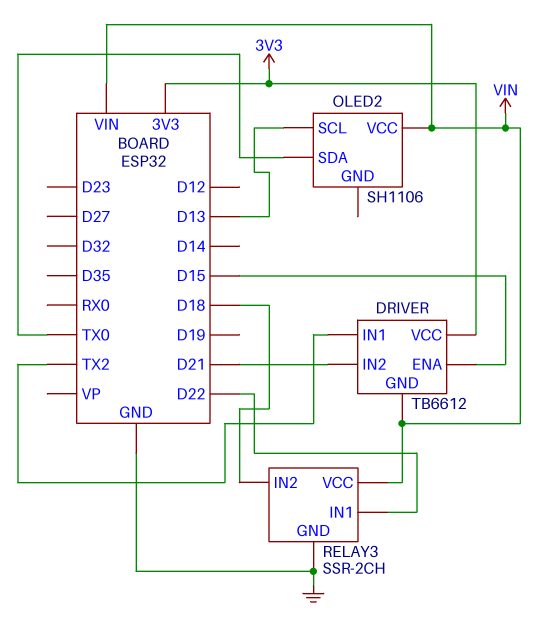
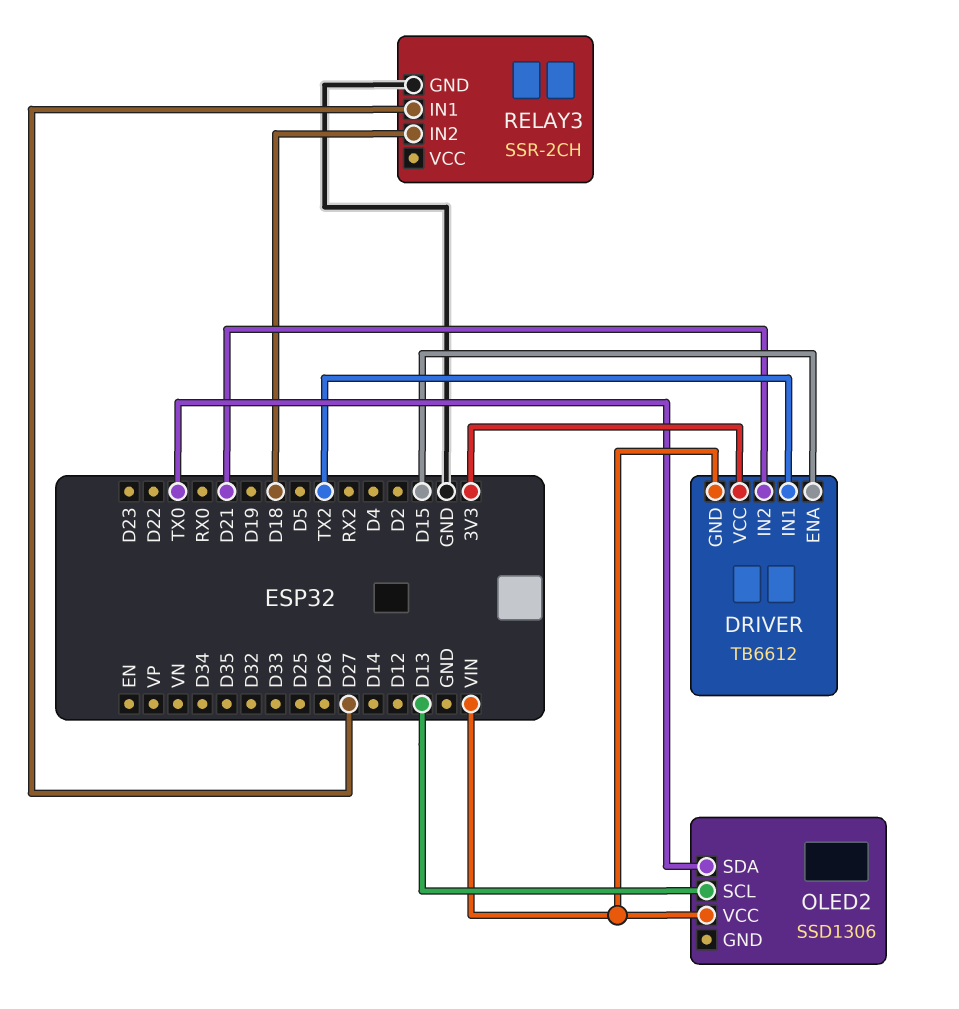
OLED2: SH1106 -> SSD1306
RELAY3 pin IN1: D22 -> D27
RELAY3 pin VCC: VIN -> none

